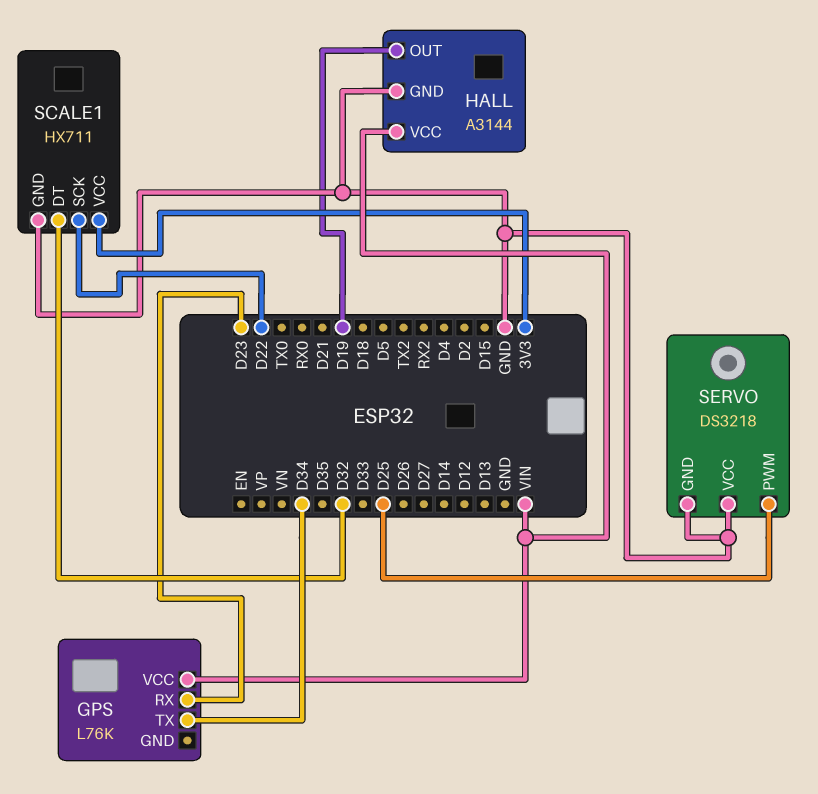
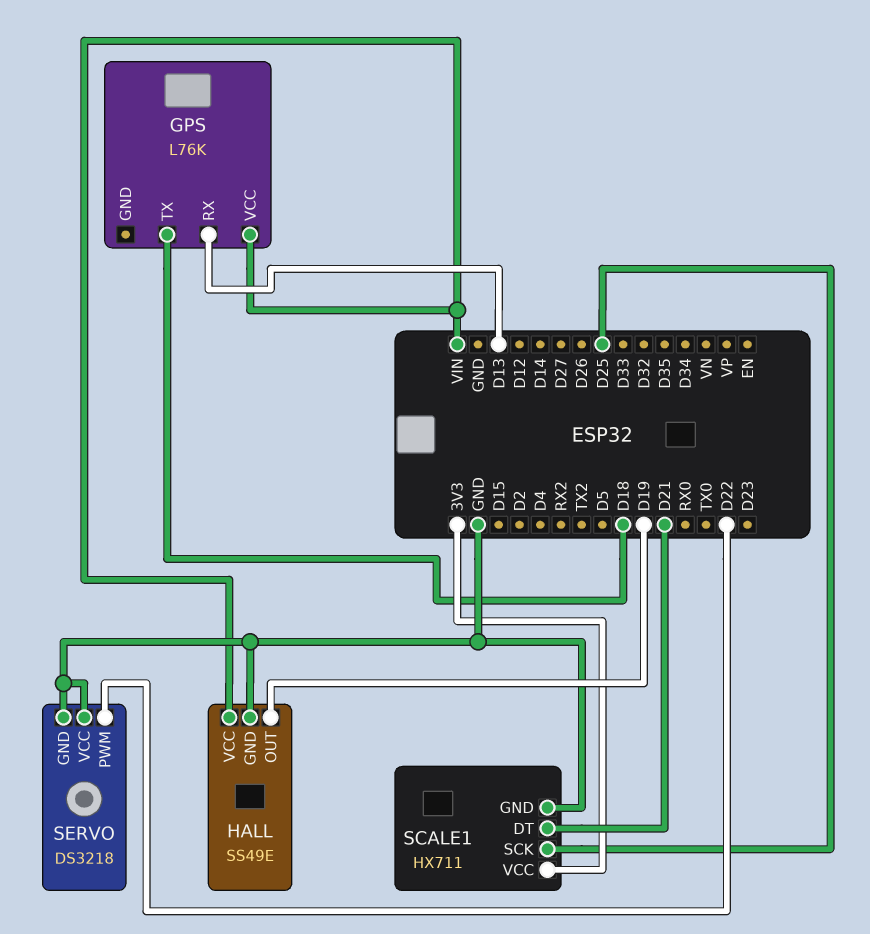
GPS pin RX: D23 -> D13
GPS pin TX: D34 -> D18
HALL: A3144 -> SS49E
SCALE1 pin DT: D32 -> D21
SCALE1 pin SCK: D22 -> D25
SERVO pin PWM: D25 -> D22

